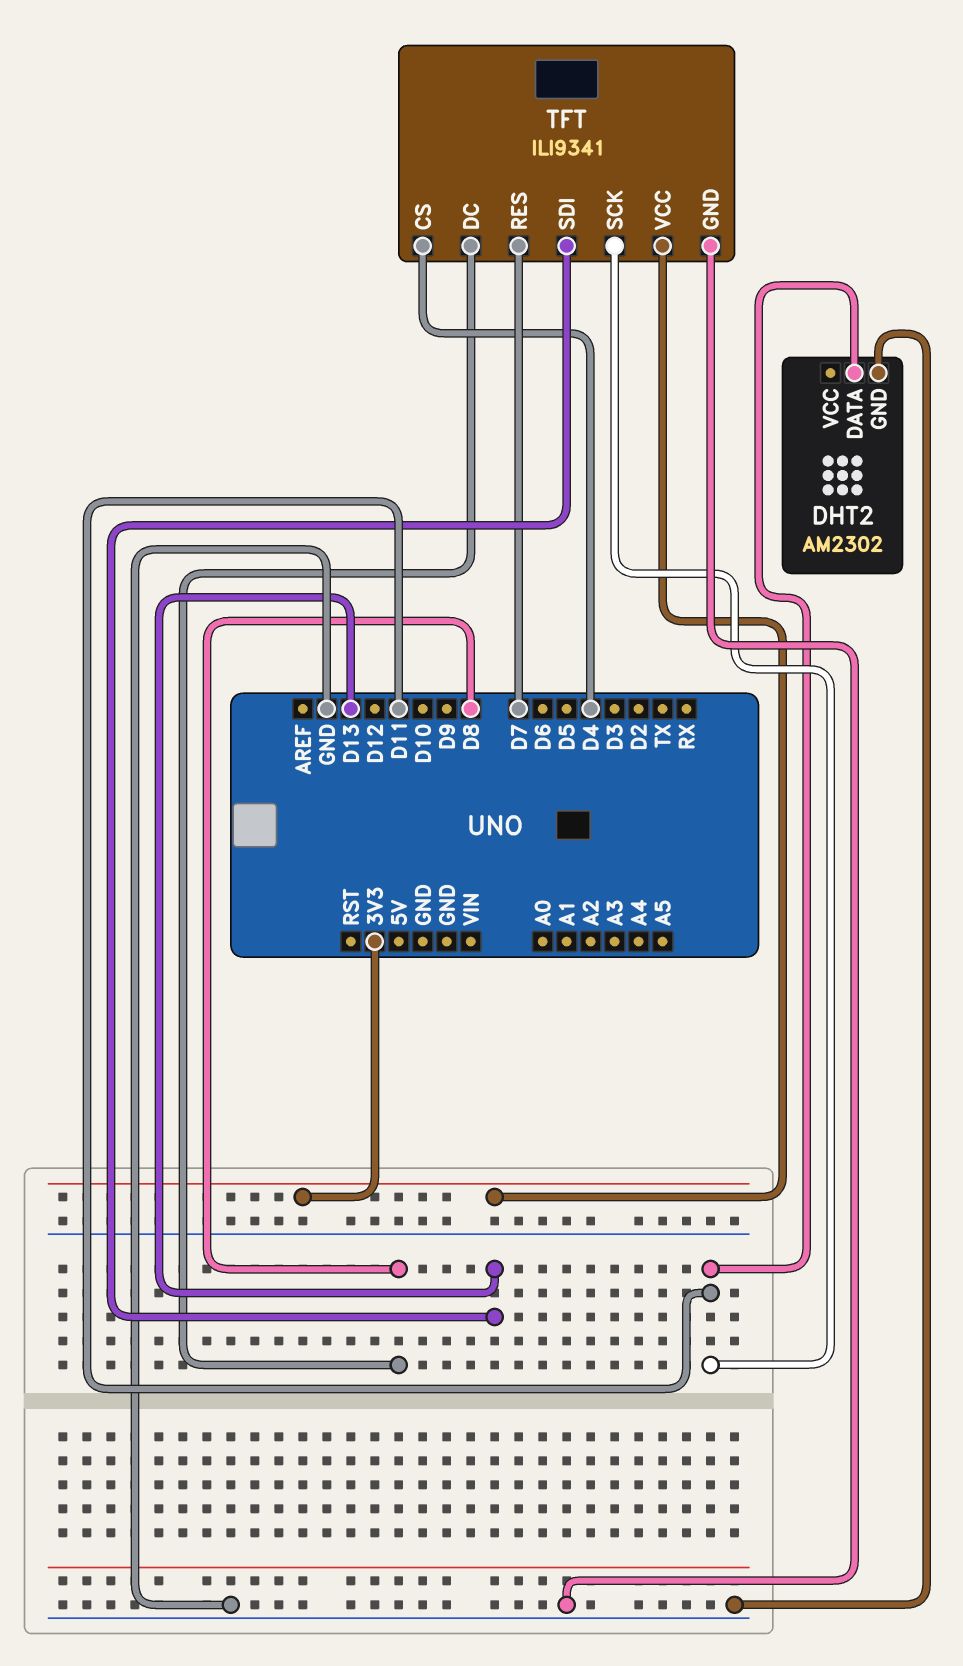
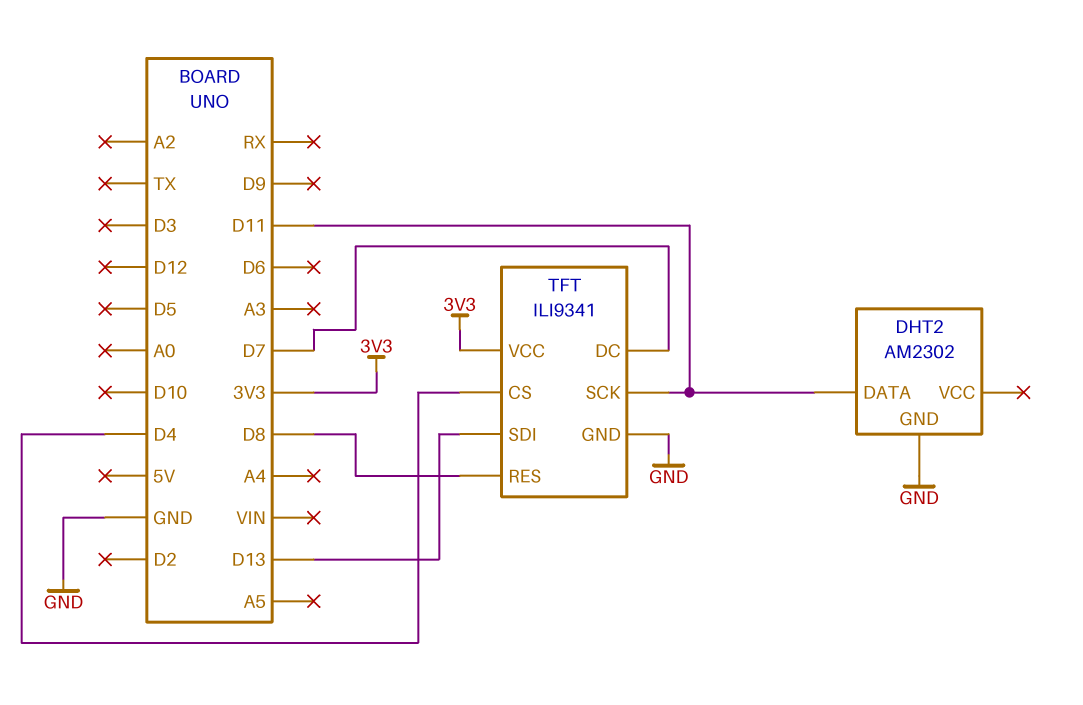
TFT pin DC: D8 -> D7
TFT pin RES: D7 -> D8

